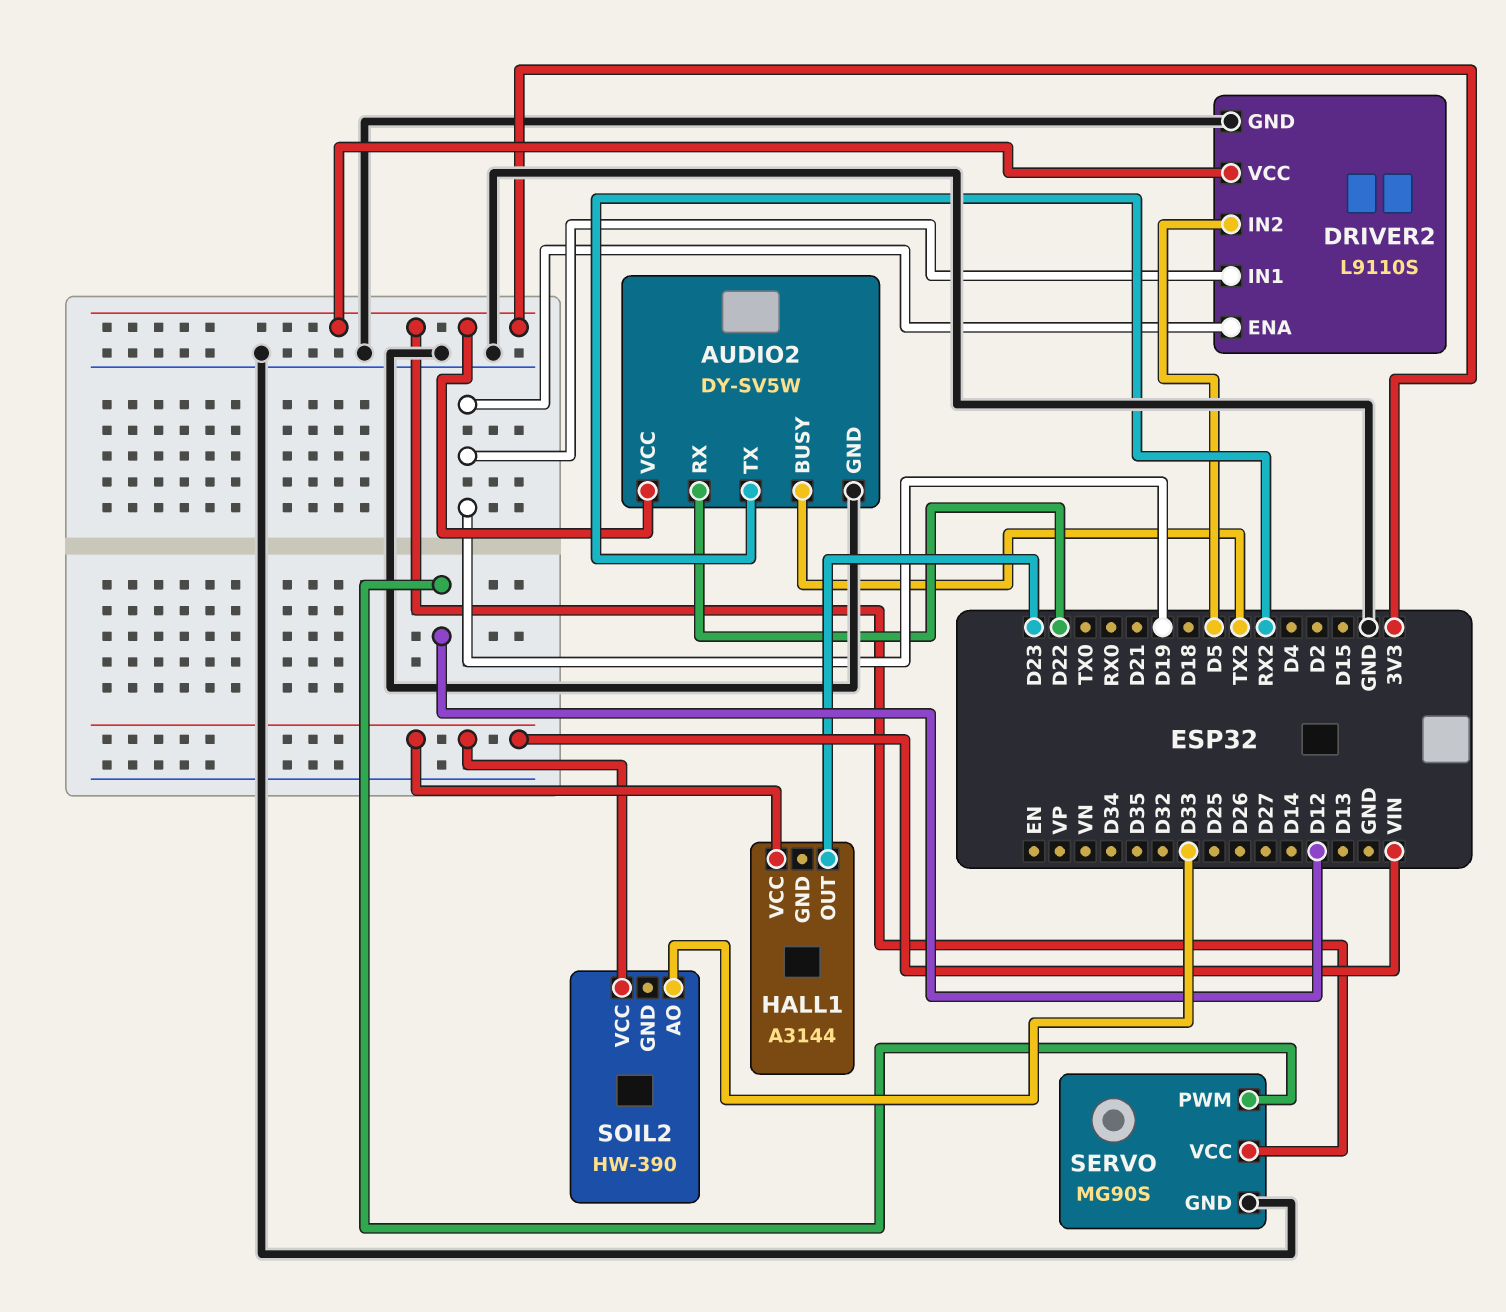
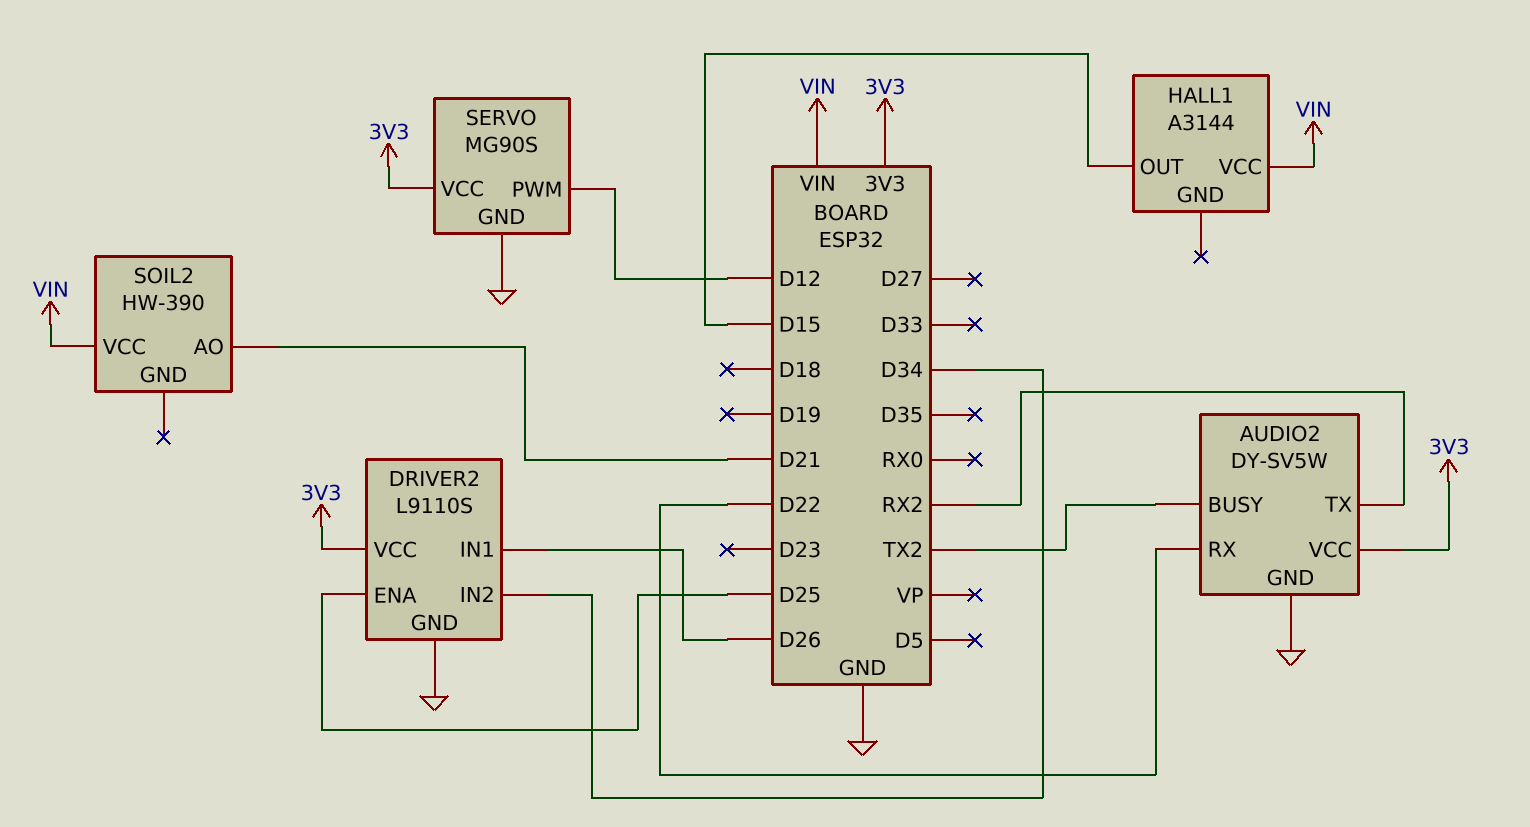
DRIVER2 pin ENA: D19 -> D25
DRIVER2 pin IN1: D19 -> D26
DRIVER2 pin IN2: D5 -> D34
HALL1 pin OUT: D23 -> D15
SOIL2 pin AO: D33 -> D21

